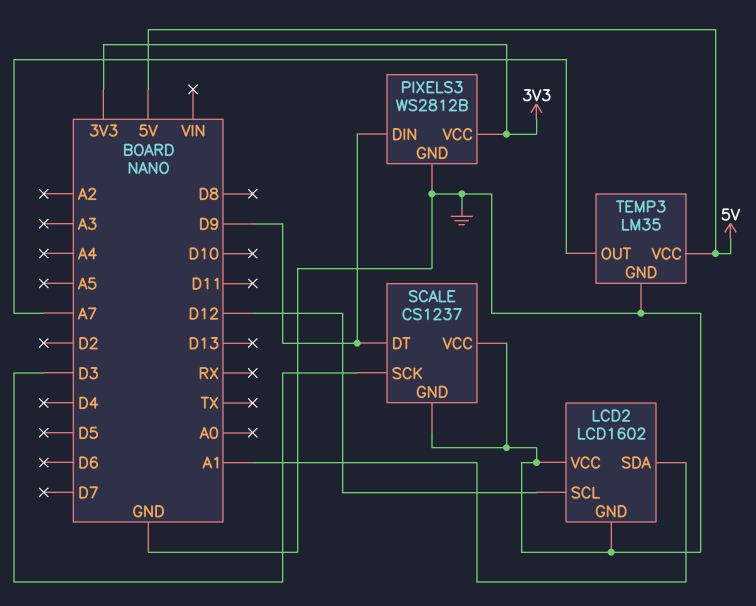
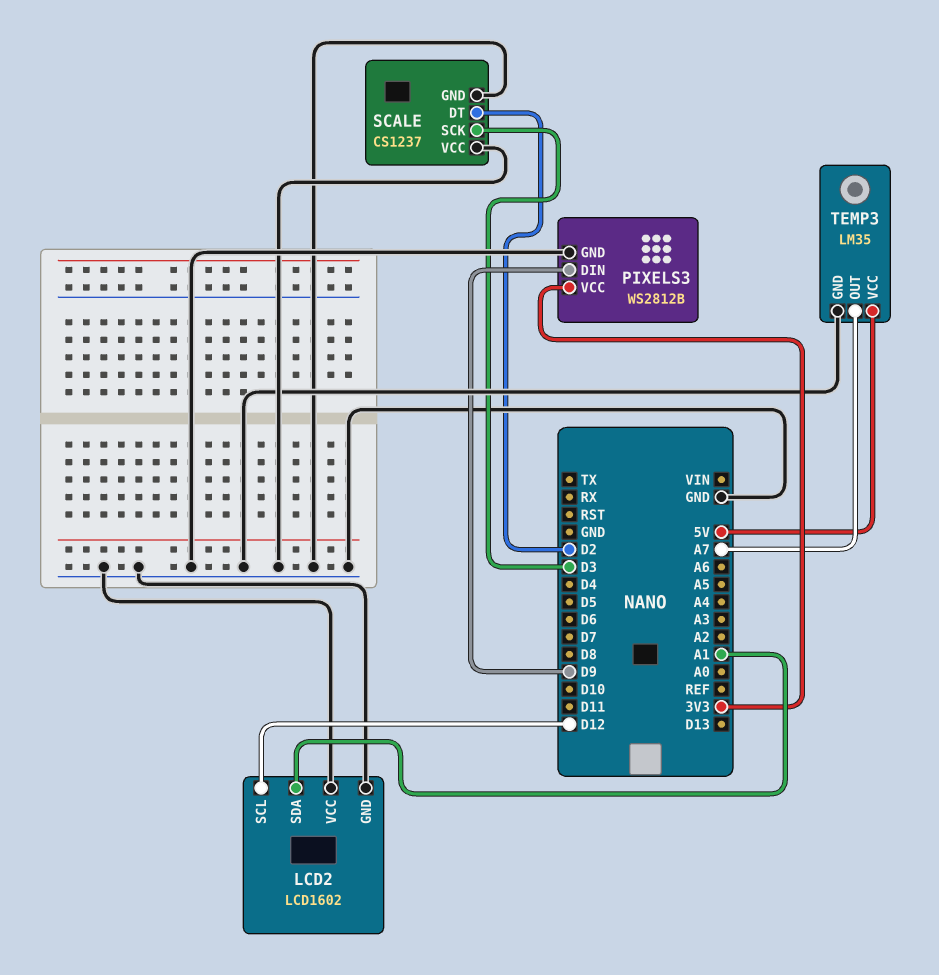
SCALE pin DT: D9 -> D2

